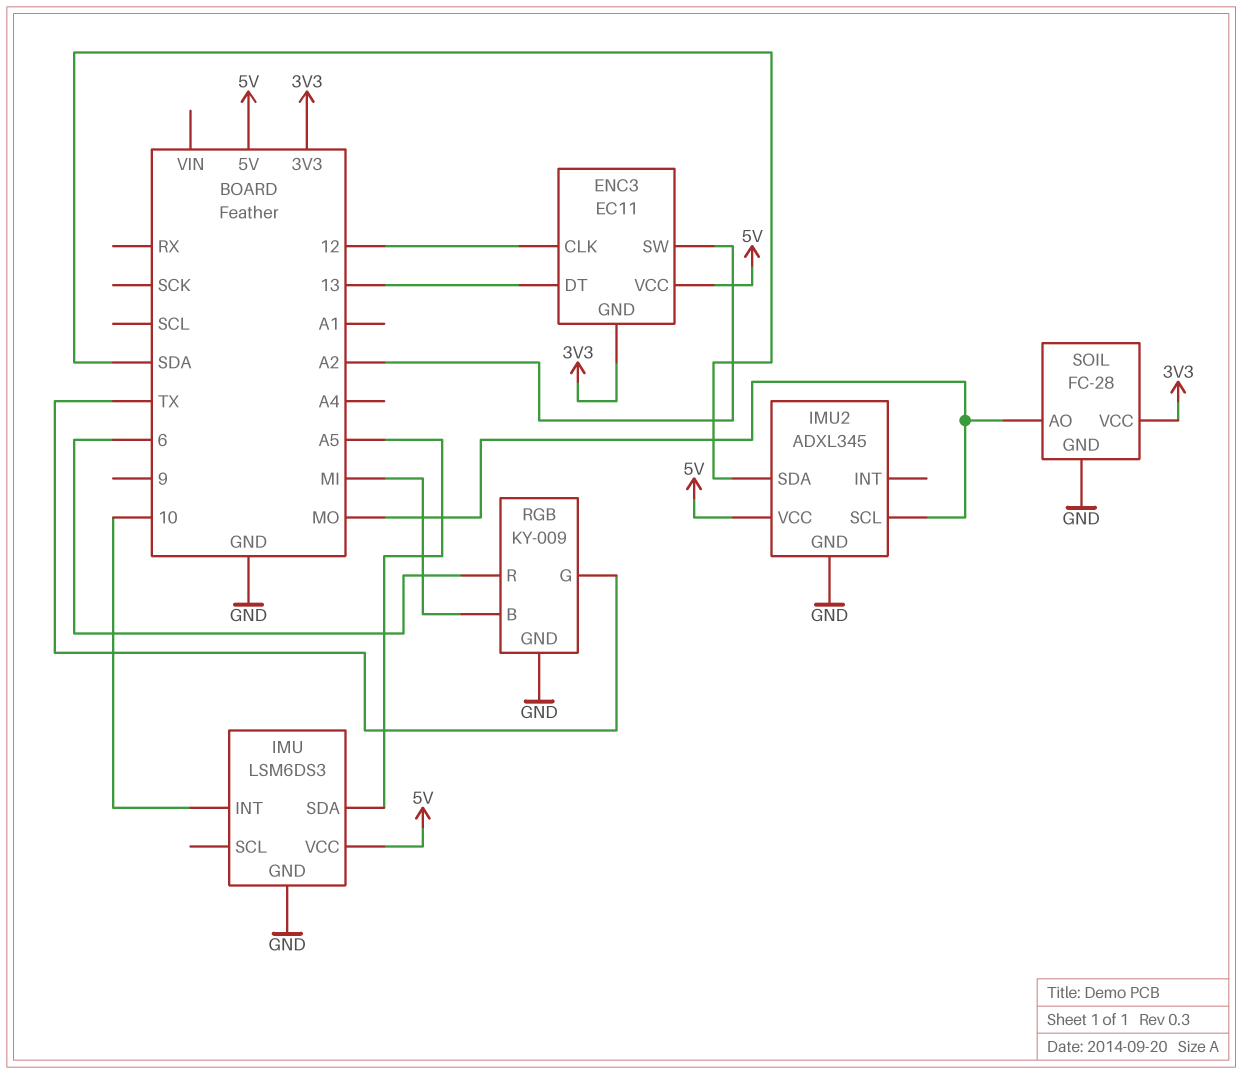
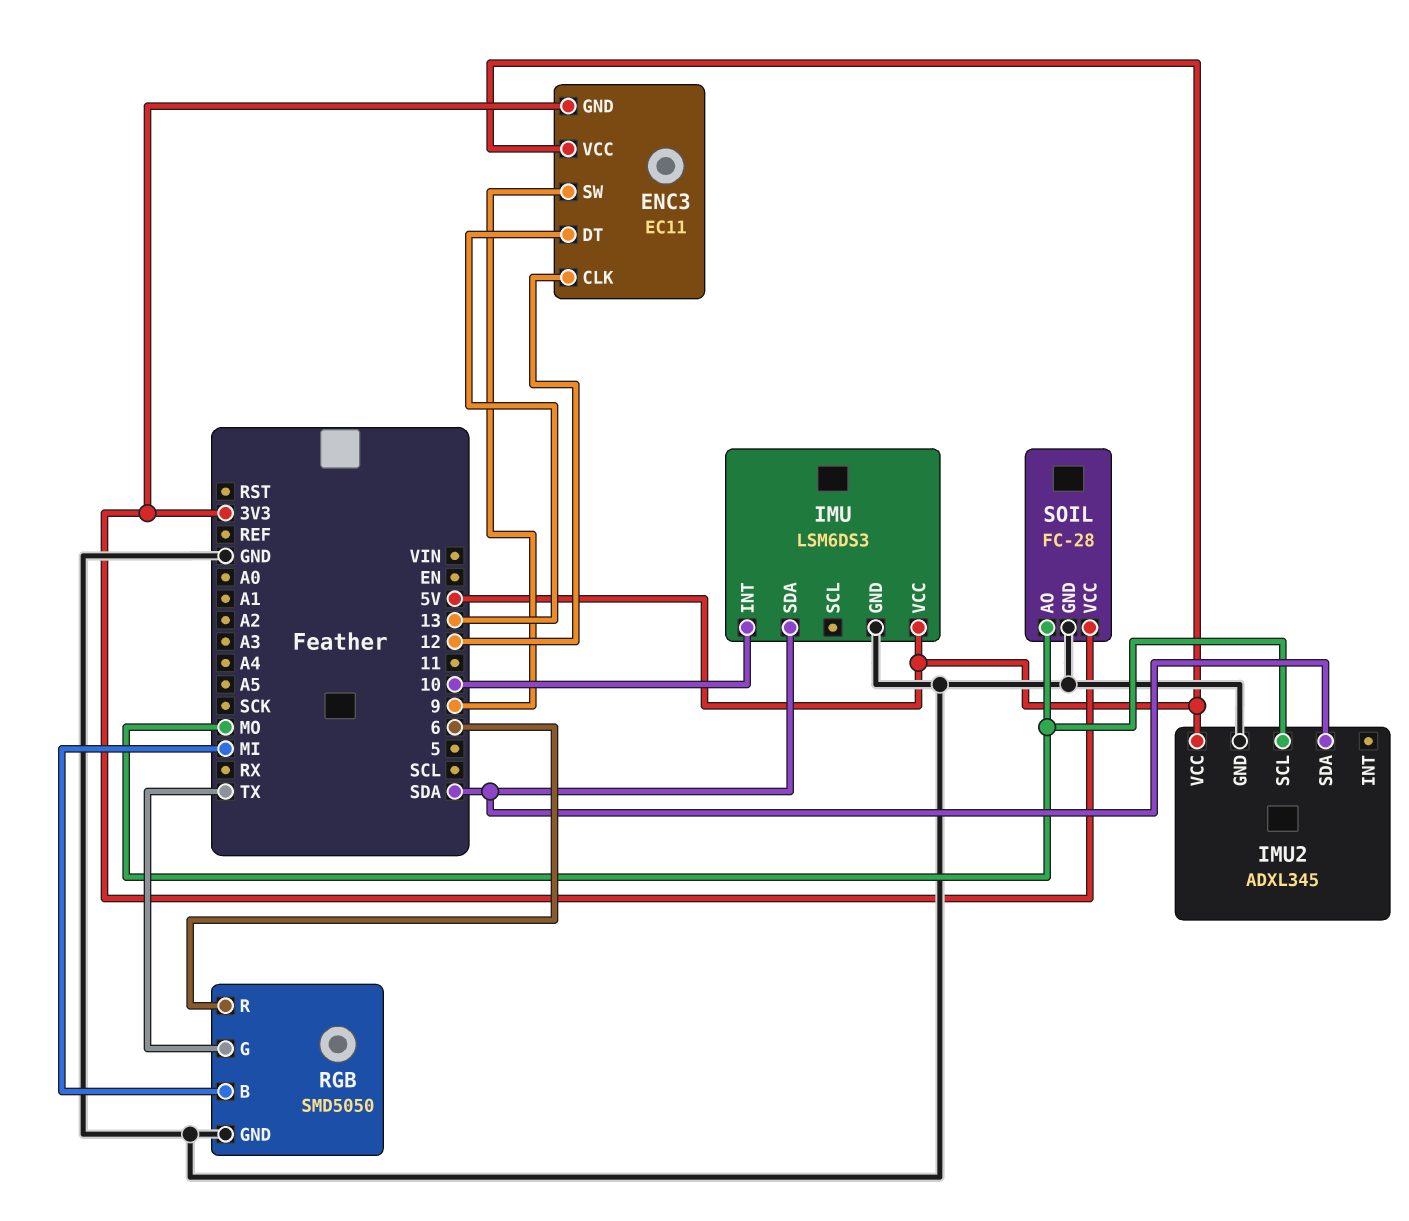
ENC3 pin SW: A2 -> 9
IMU pin SDA: A5 -> SDA
RGB: KY-009 -> SMD5050

